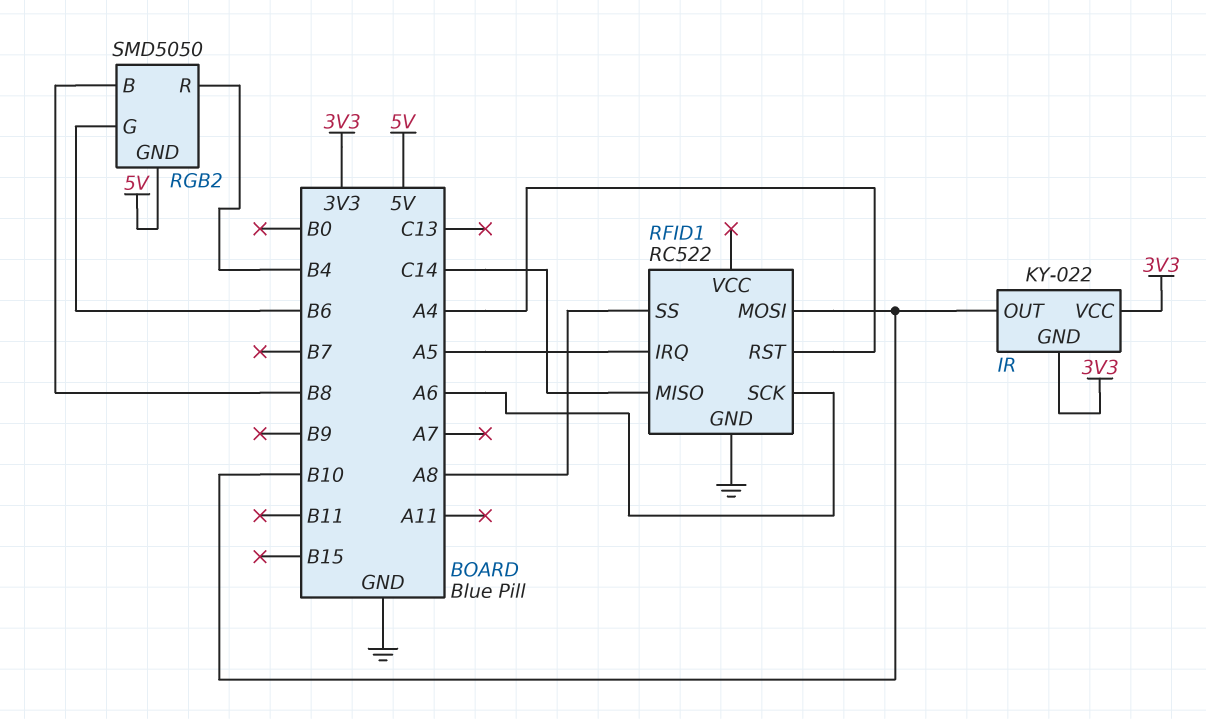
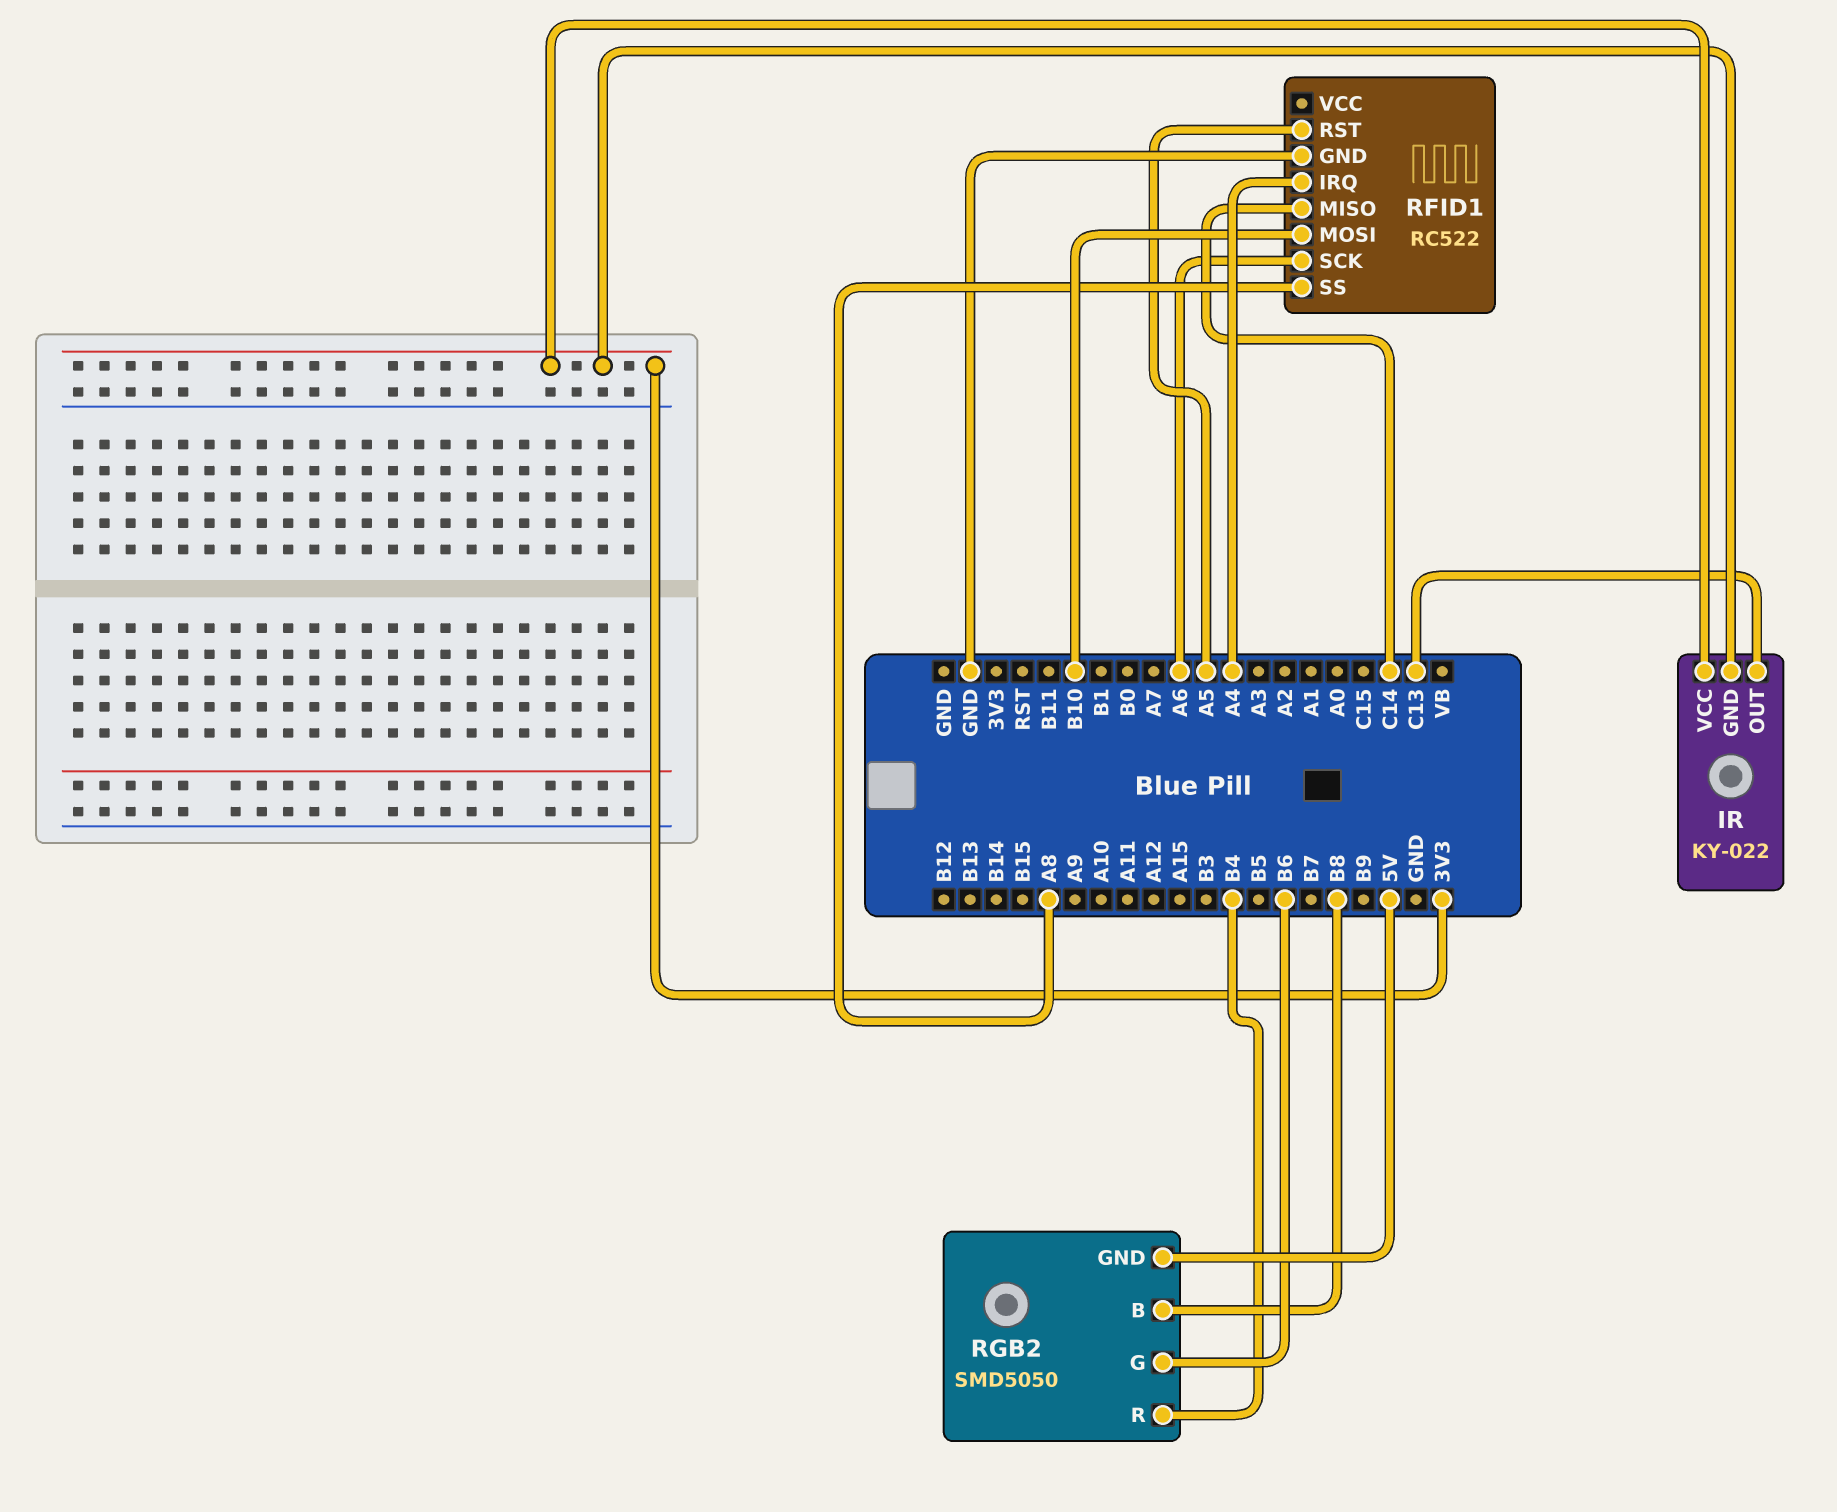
IR pin OUT: B10 -> C13
RFID1 pin IRQ: A5 -> A4
RFID1 pin RST: A4 -> A5

